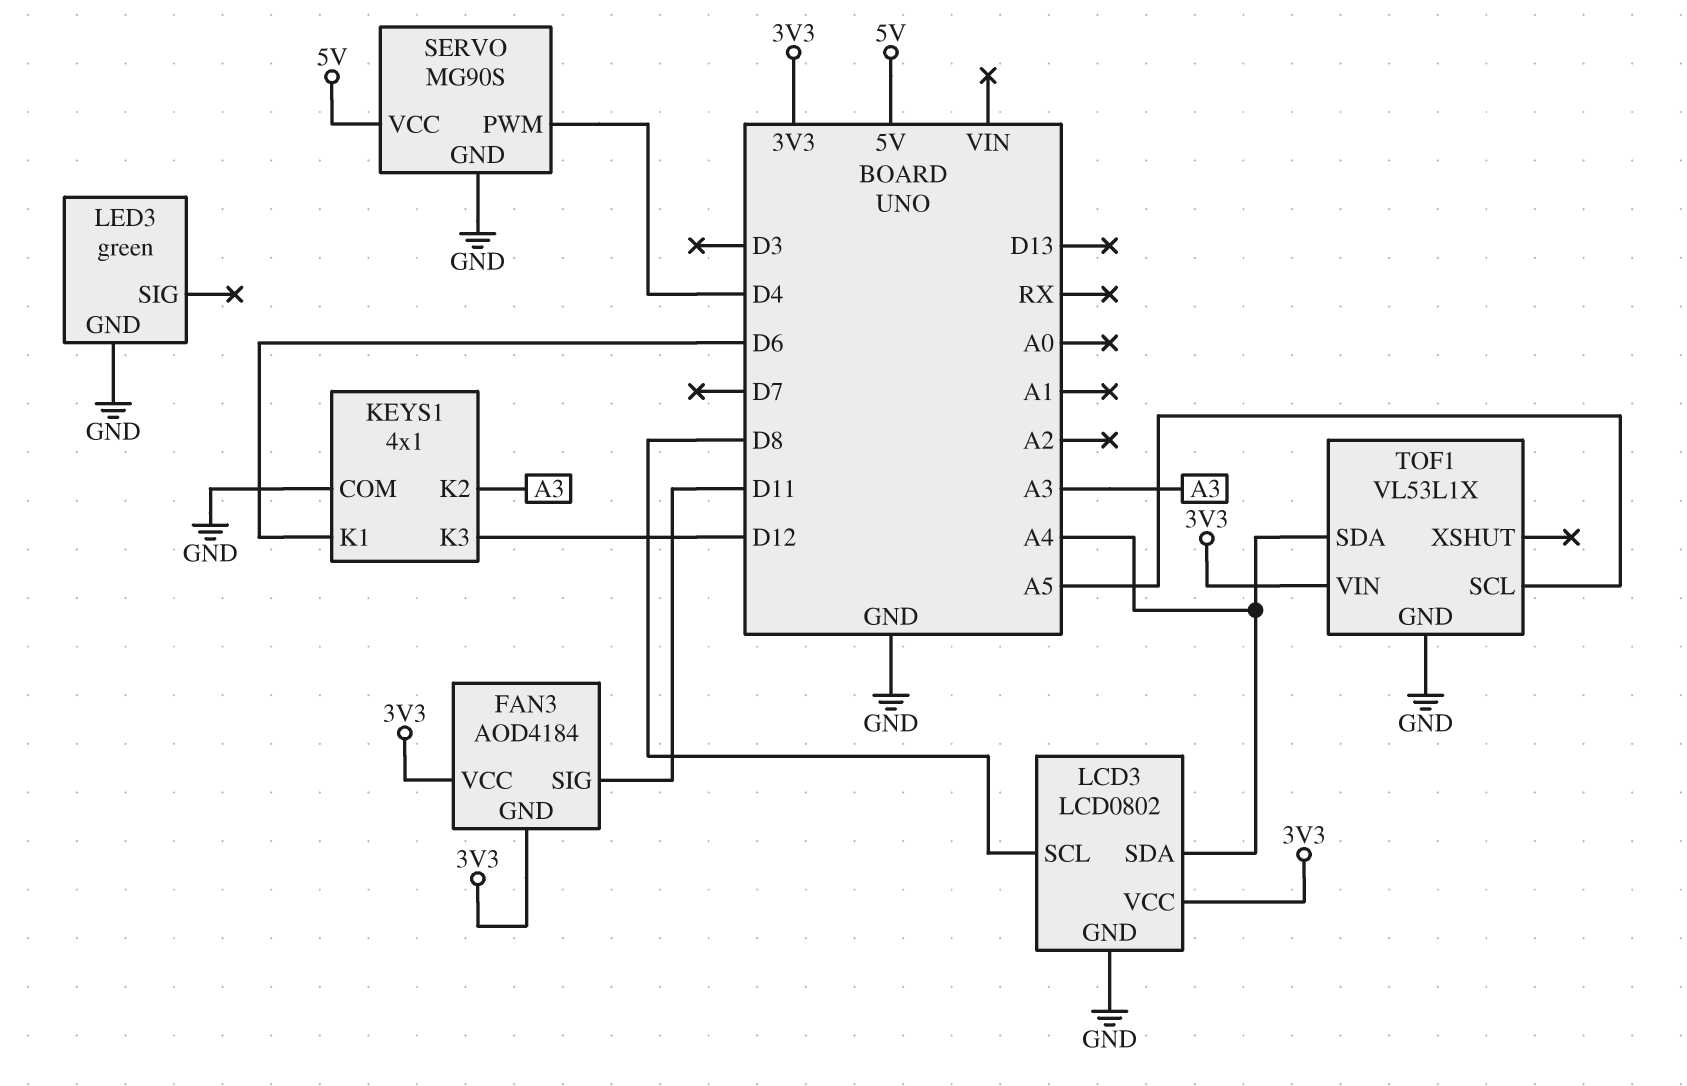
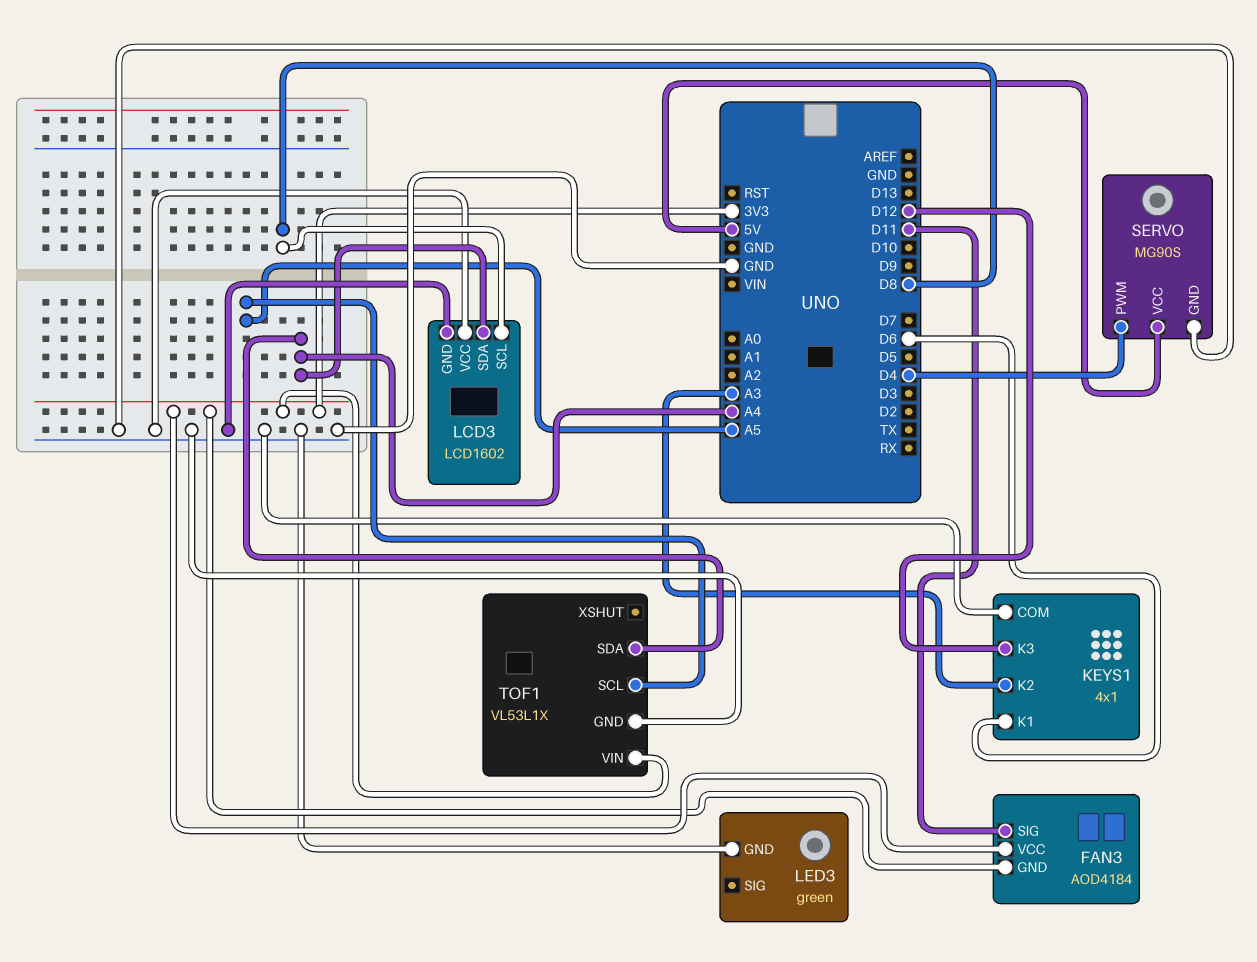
LCD3: LCD0802 -> LCD1602
LCD3 pin VCC: 3V3 -> GND

